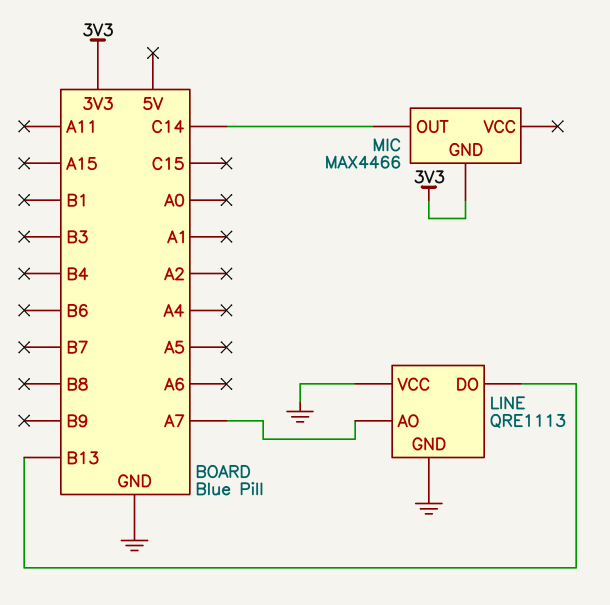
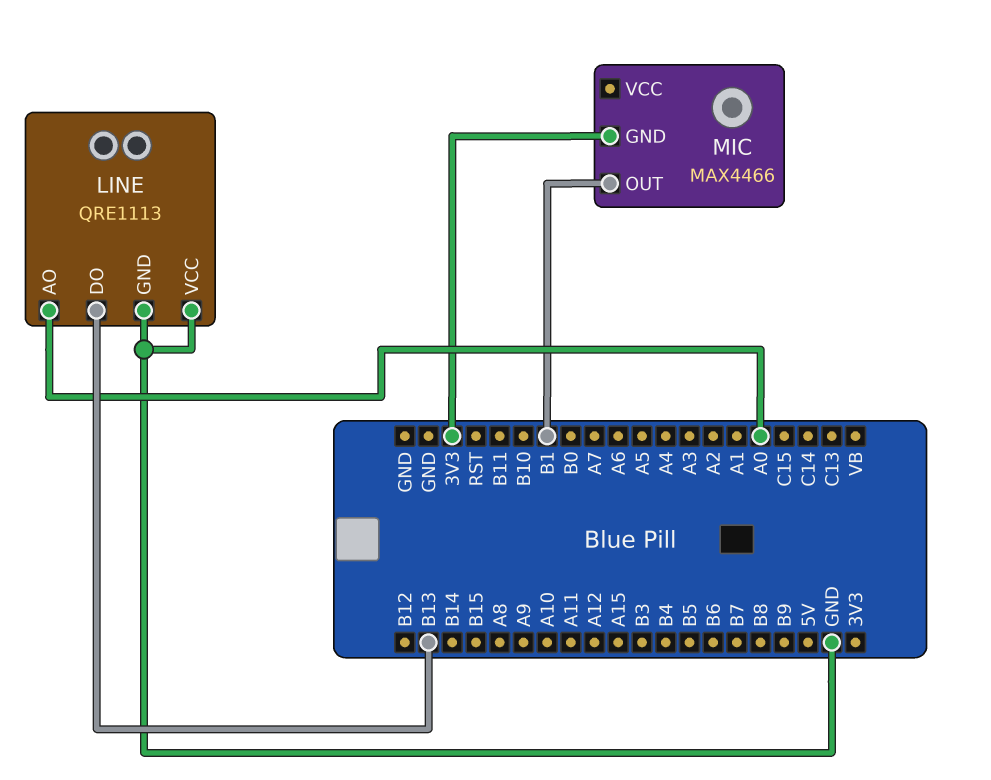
LINE pin AO: A7 -> A0
MIC pin OUT: C14 -> B1

